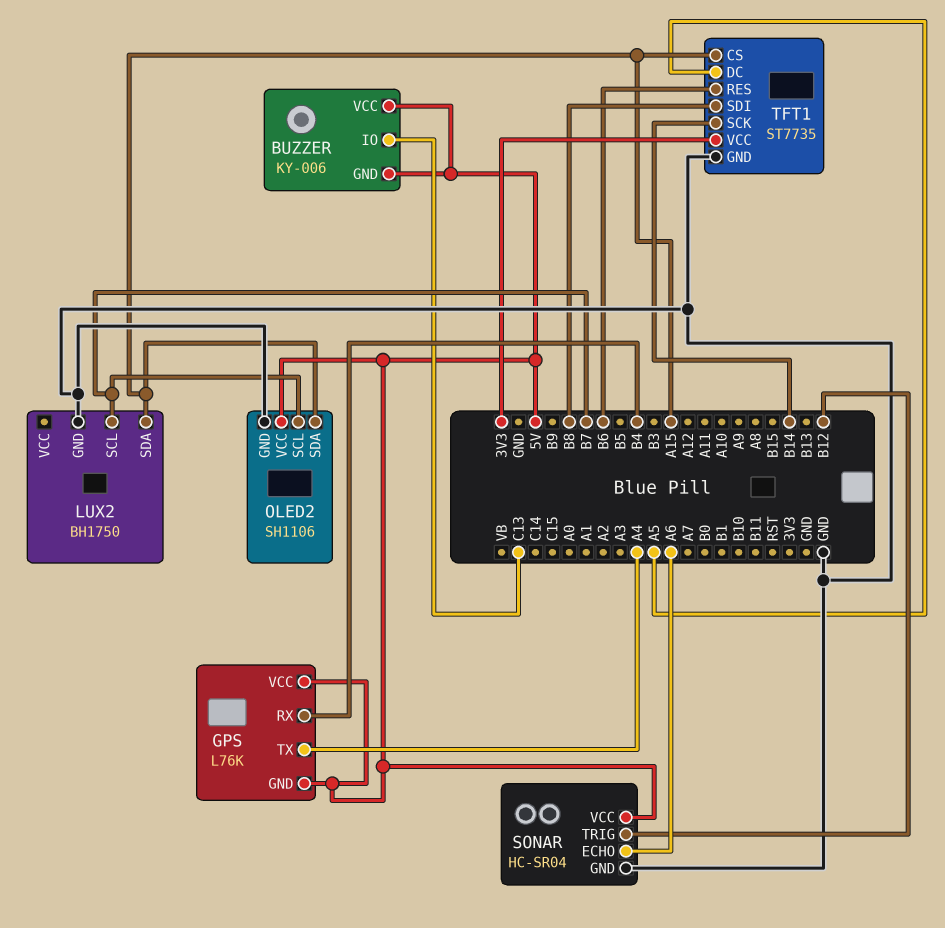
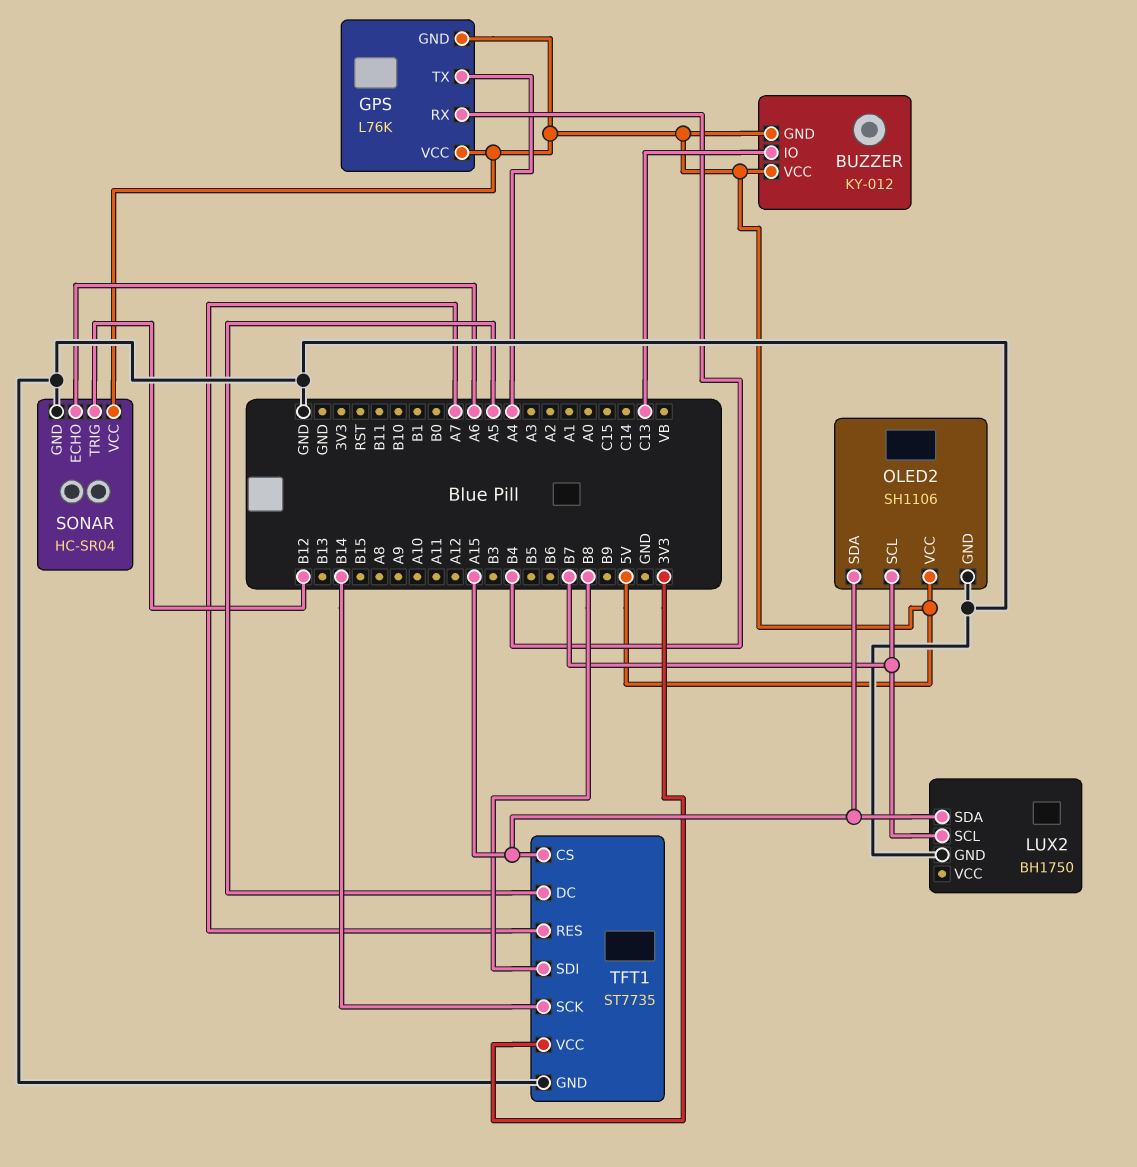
BUZZER: KY-006 -> KY-012
TFT1 pin RES: B6 -> A7

